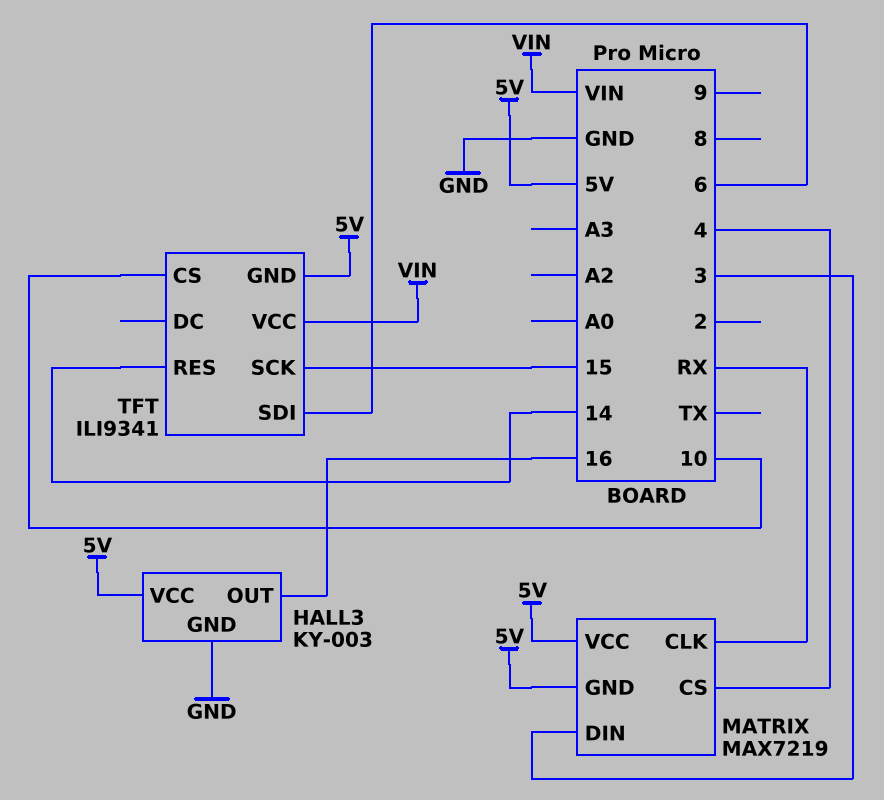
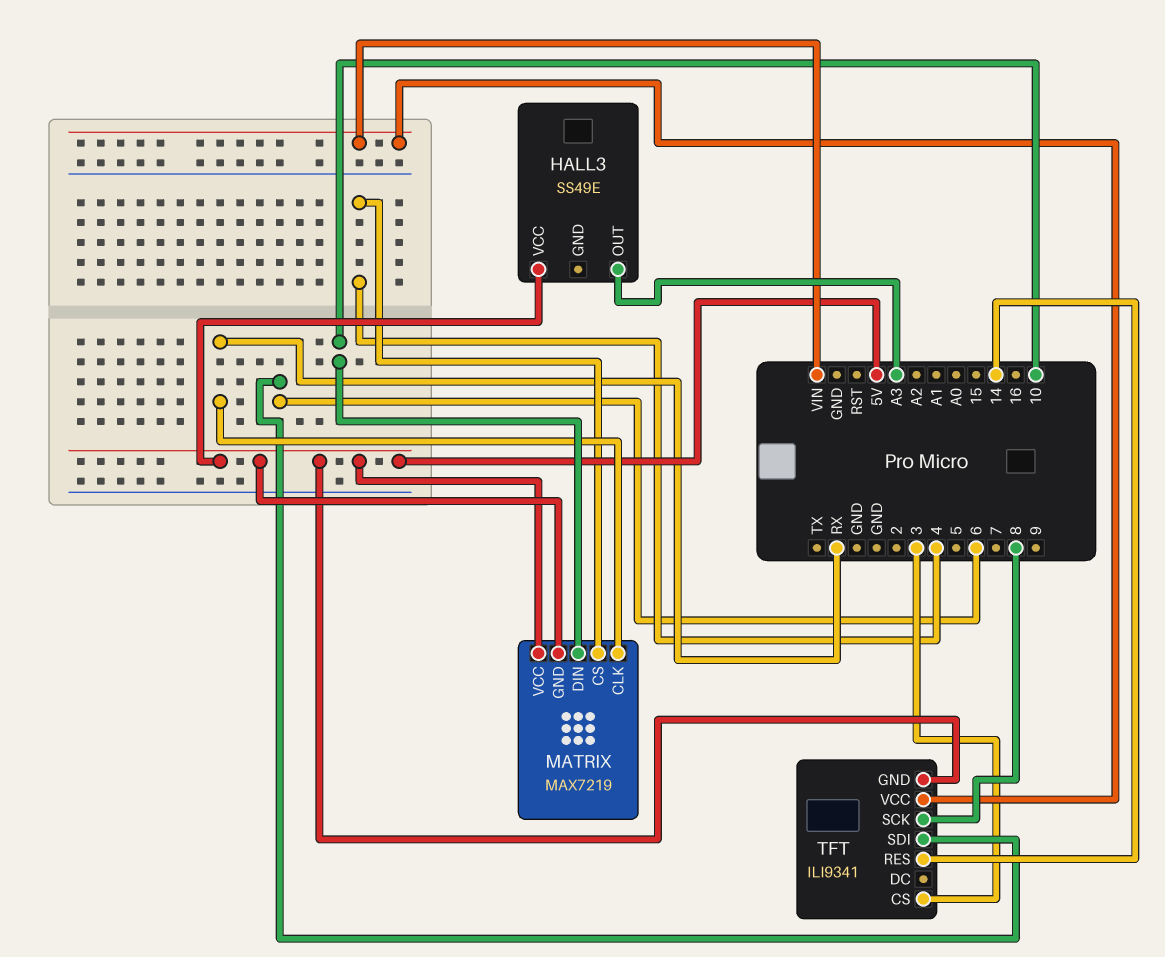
HALL3: KY-003 -> SS49E
HALL3 pin GND: GND -> none
HALL3 pin OUT: 16 -> A3
MATRIX pin DIN: 3 -> 10
TFT pin CS: 10 -> 3
TFT pin SCK: 15 -> 8

